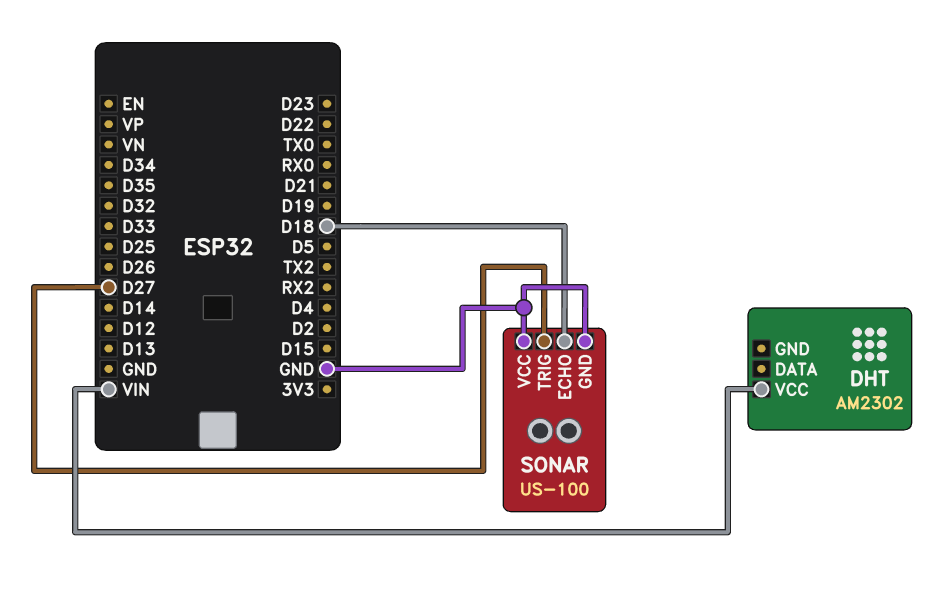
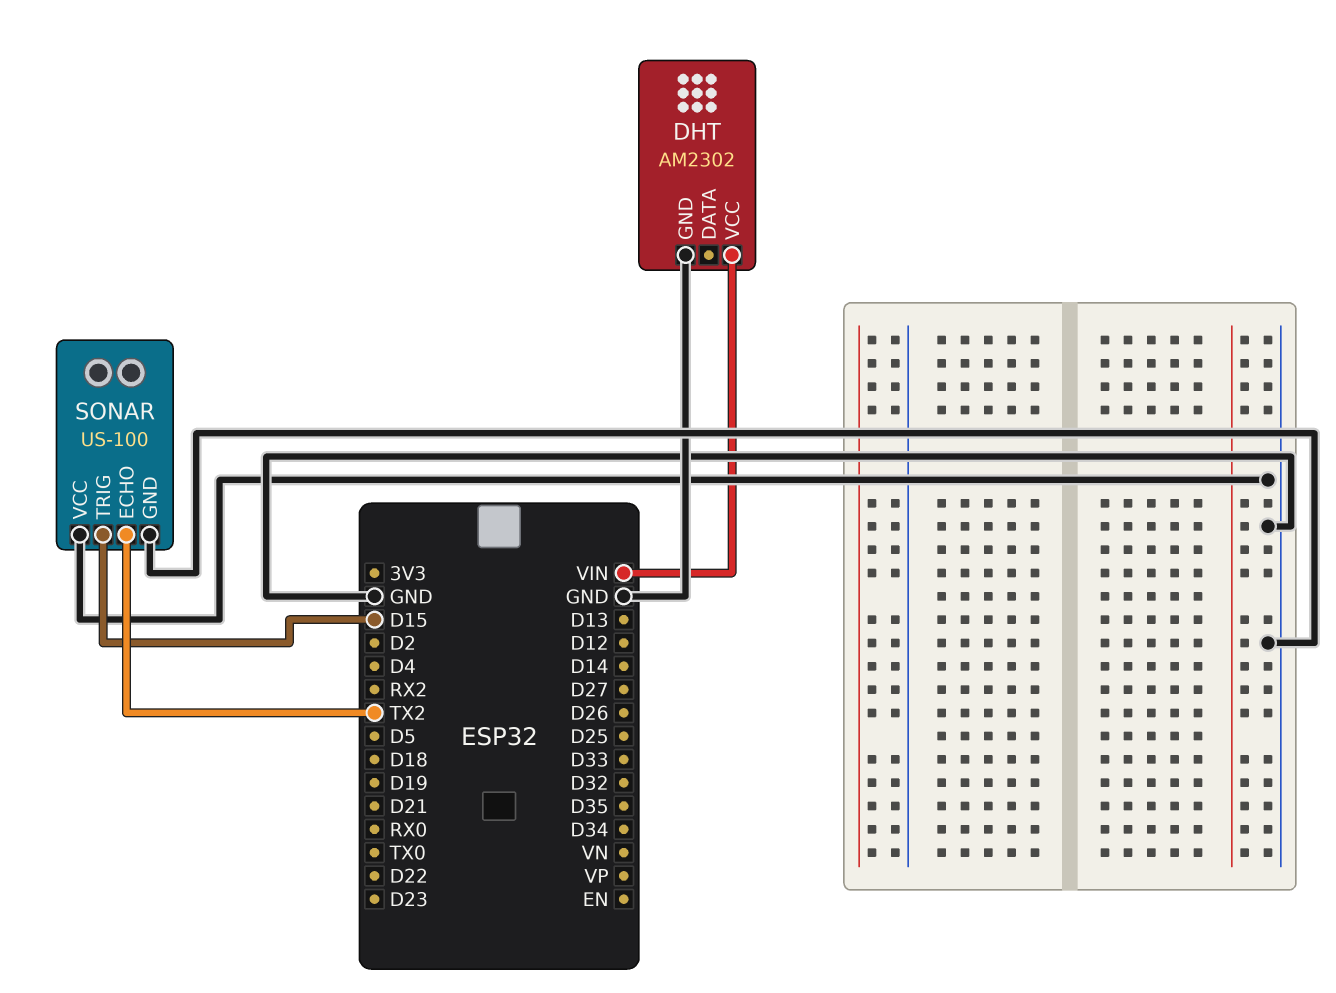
DHT pin GND: none -> GND
SONAR pin ECHO: D18 -> TX2
SONAR pin TRIG: D27 -> D15

